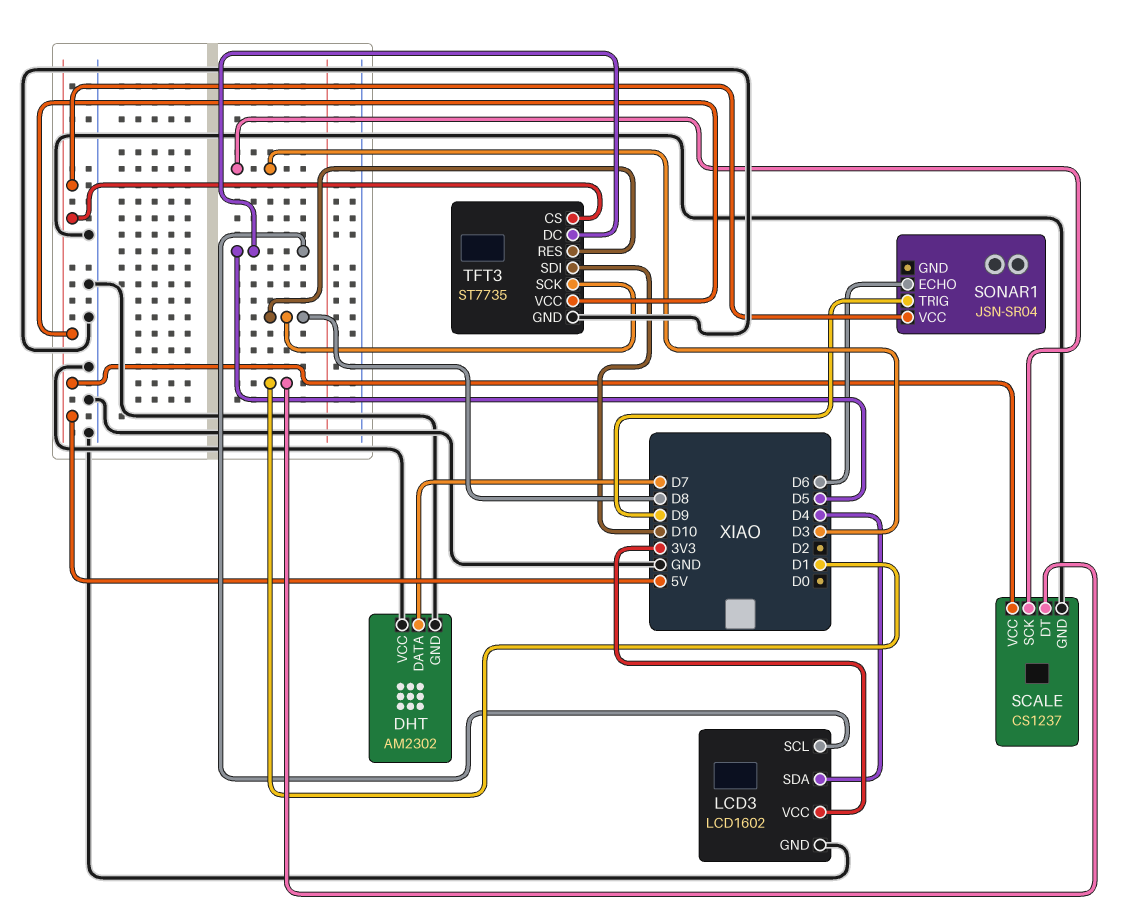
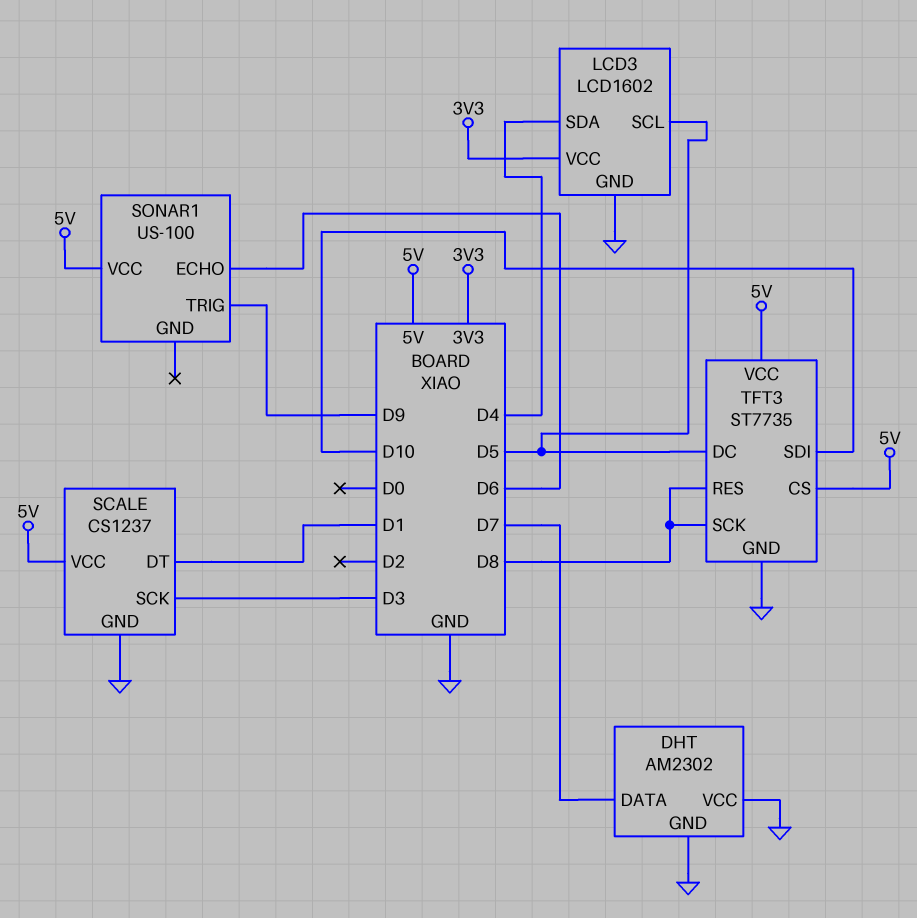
SONAR1: JSN-SR04 -> US-100

